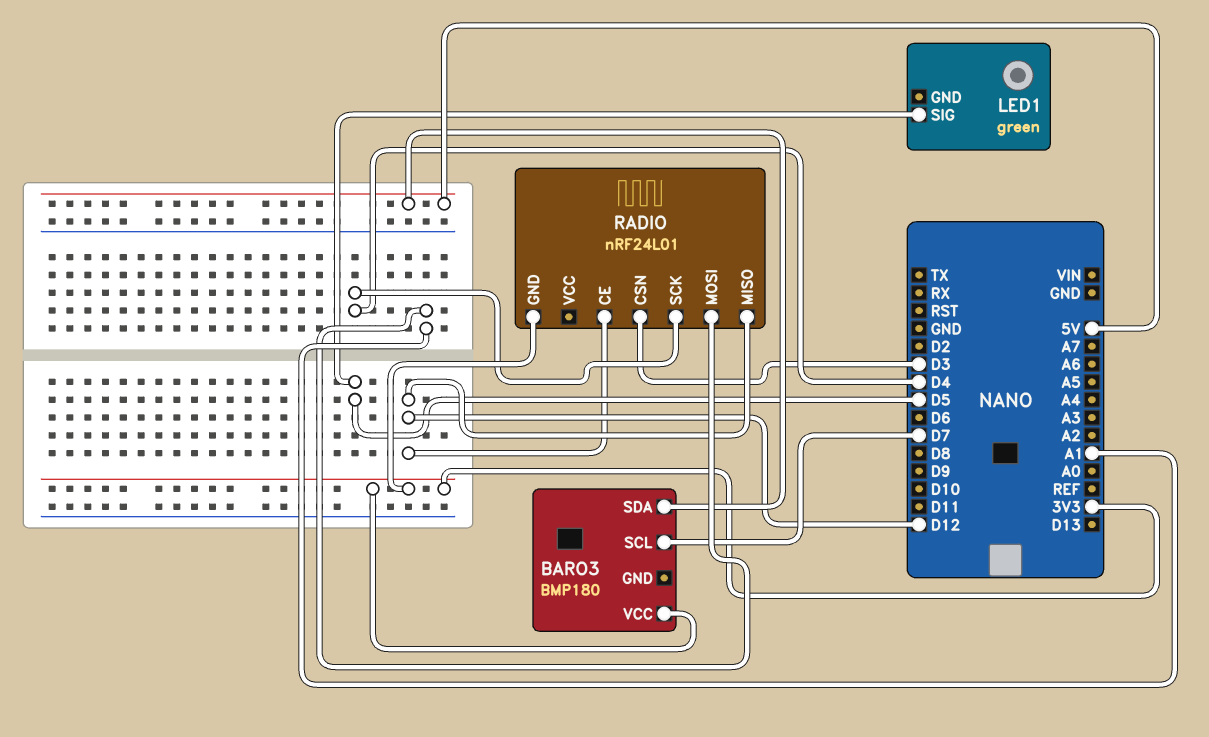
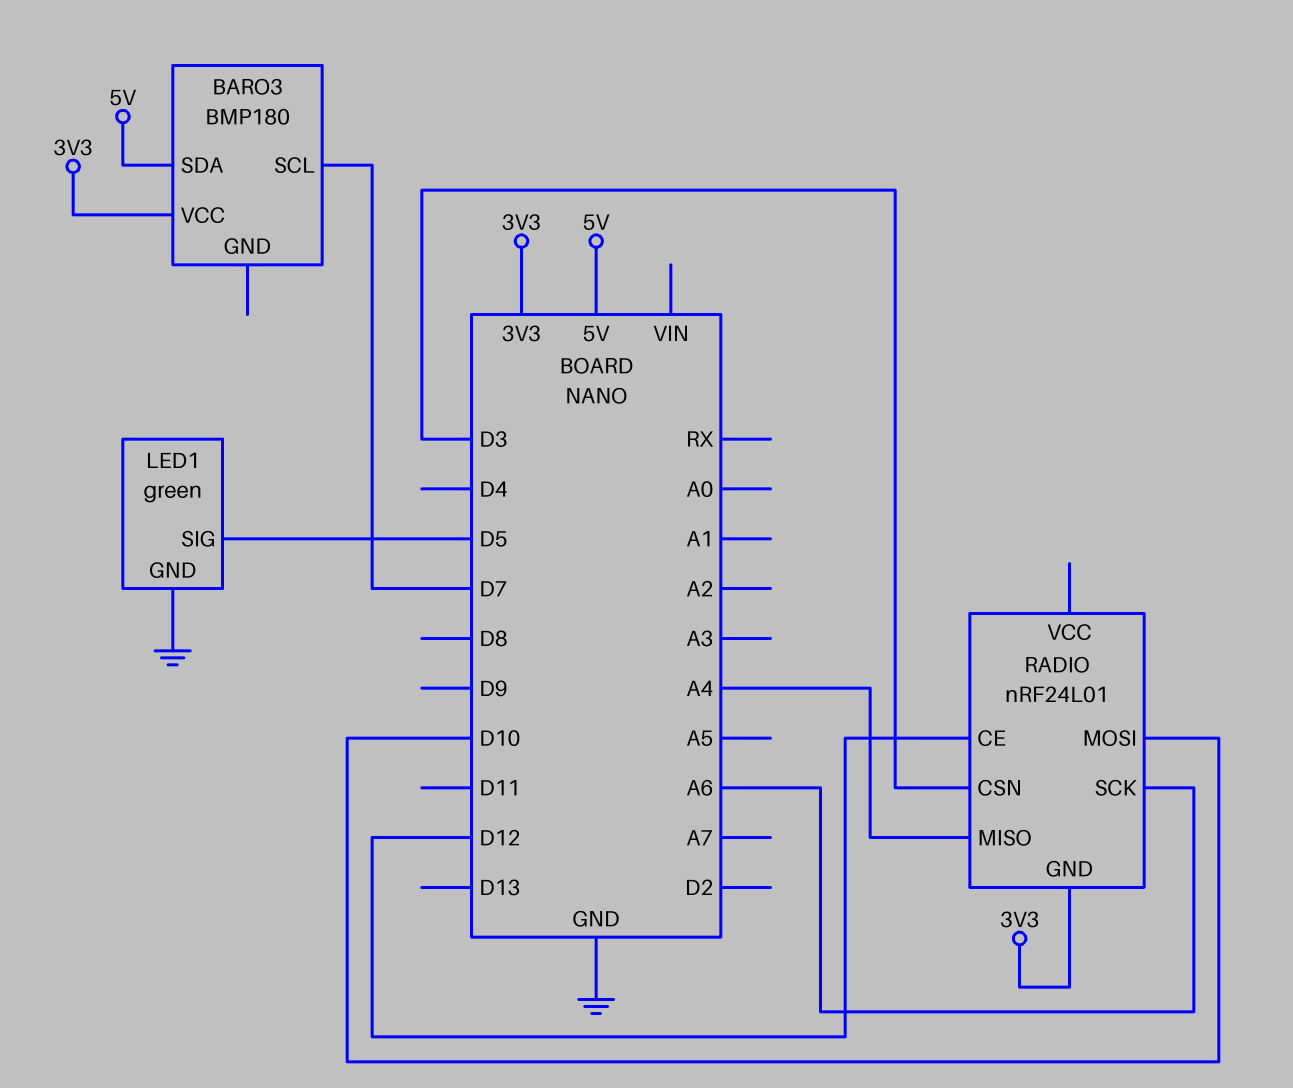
LED1 pin GND: none -> GND
RADIO pin MISO: D12 -> A4
RADIO pin MOSI: A1 -> D10
RADIO pin SCK: D4 -> A6

